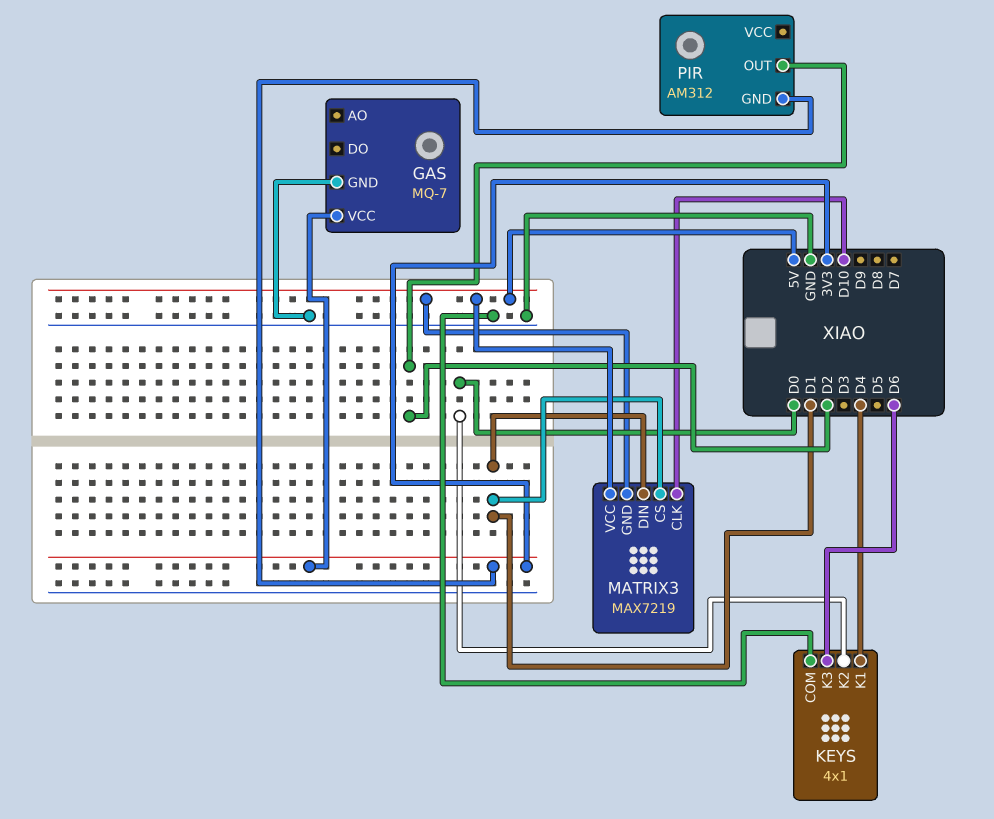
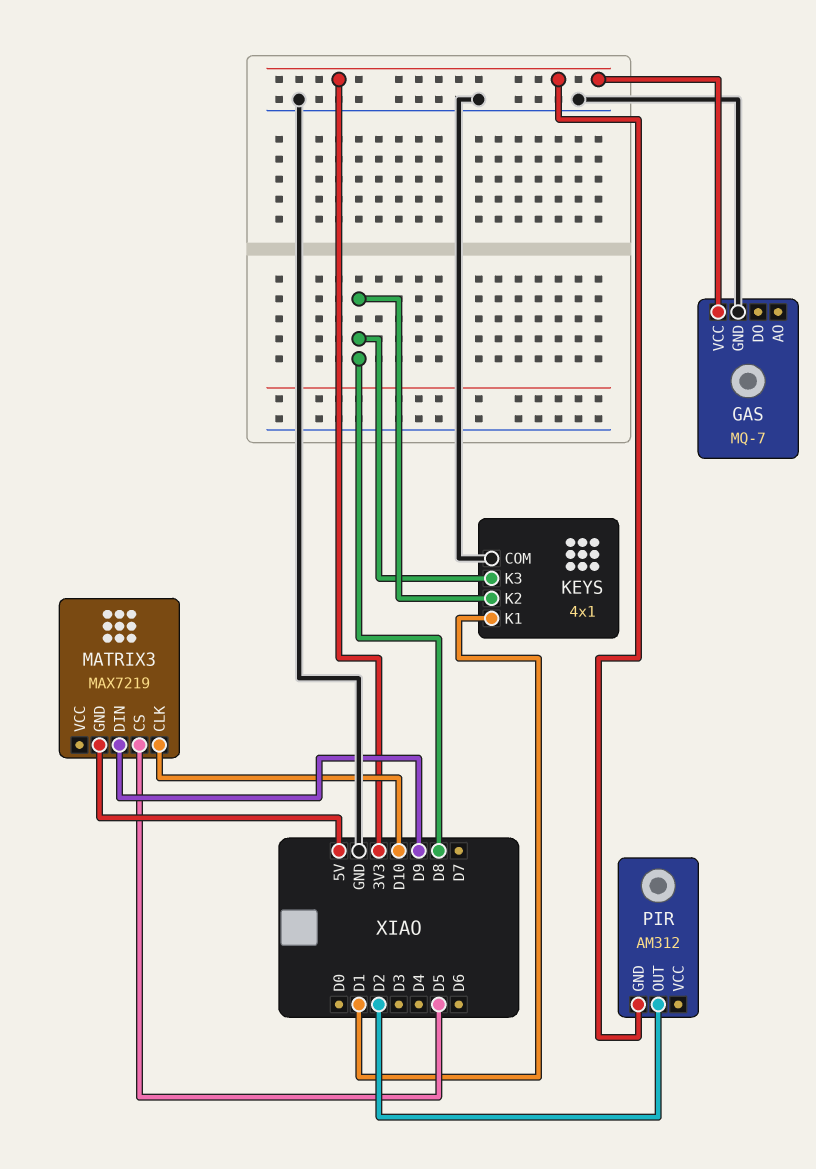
KEYS pin K1: D4 -> D1
KEYS pin K2: D0 -> D8
KEYS pin K3: D6 -> D8
MATRIX3 pin CS: D1 -> D5
MATRIX3 pin DIN: D1 -> D9
MATRIX3 pin VCC: 5V -> none

